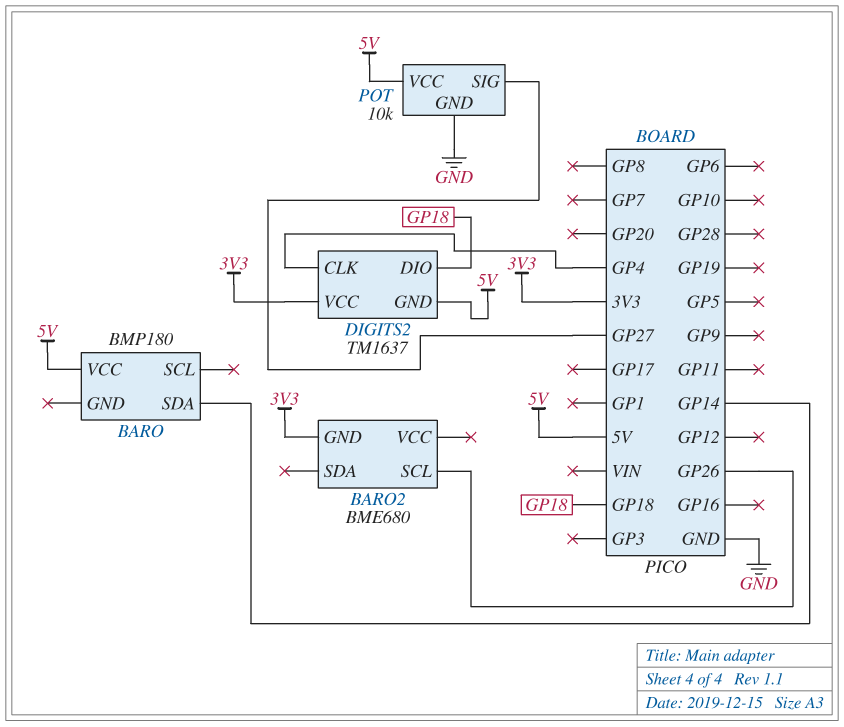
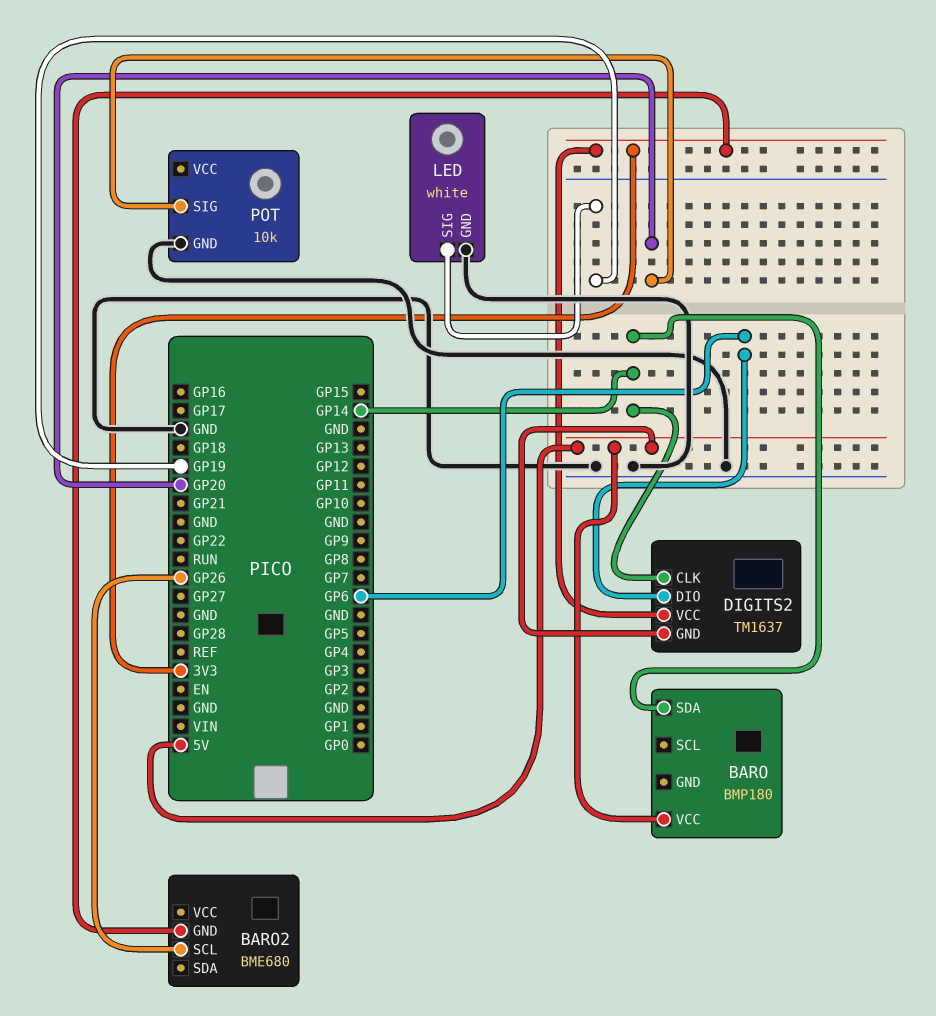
DIGITS2 pin CLK: GP4 -> GP14
DIGITS2 pin DIO: GP18 -> GP6
LED: none -> white
LED pin GND: none -> GND
LED pin SIG: none -> GP19
POT pin SIG: GP27 -> GP20
POT pin VCC: 5V -> none

